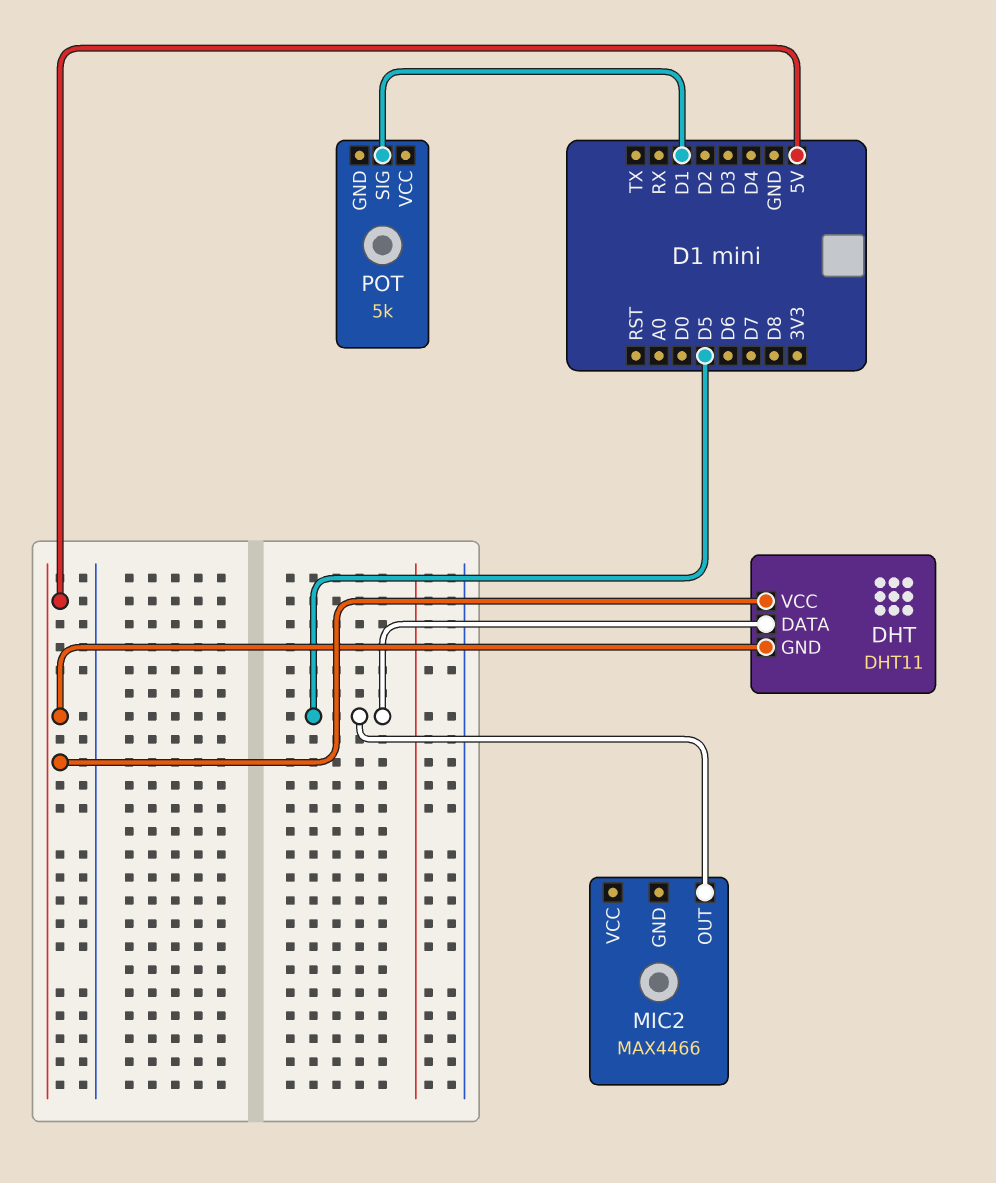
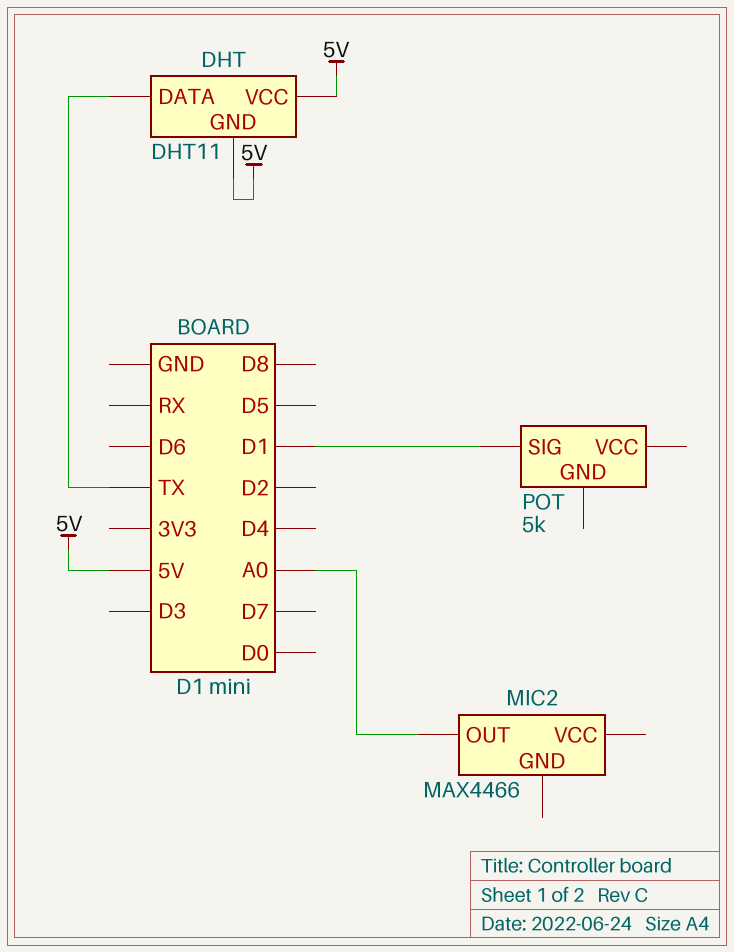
DHT pin DATA: D5 -> TX
MIC2 pin OUT: D5 -> A0

